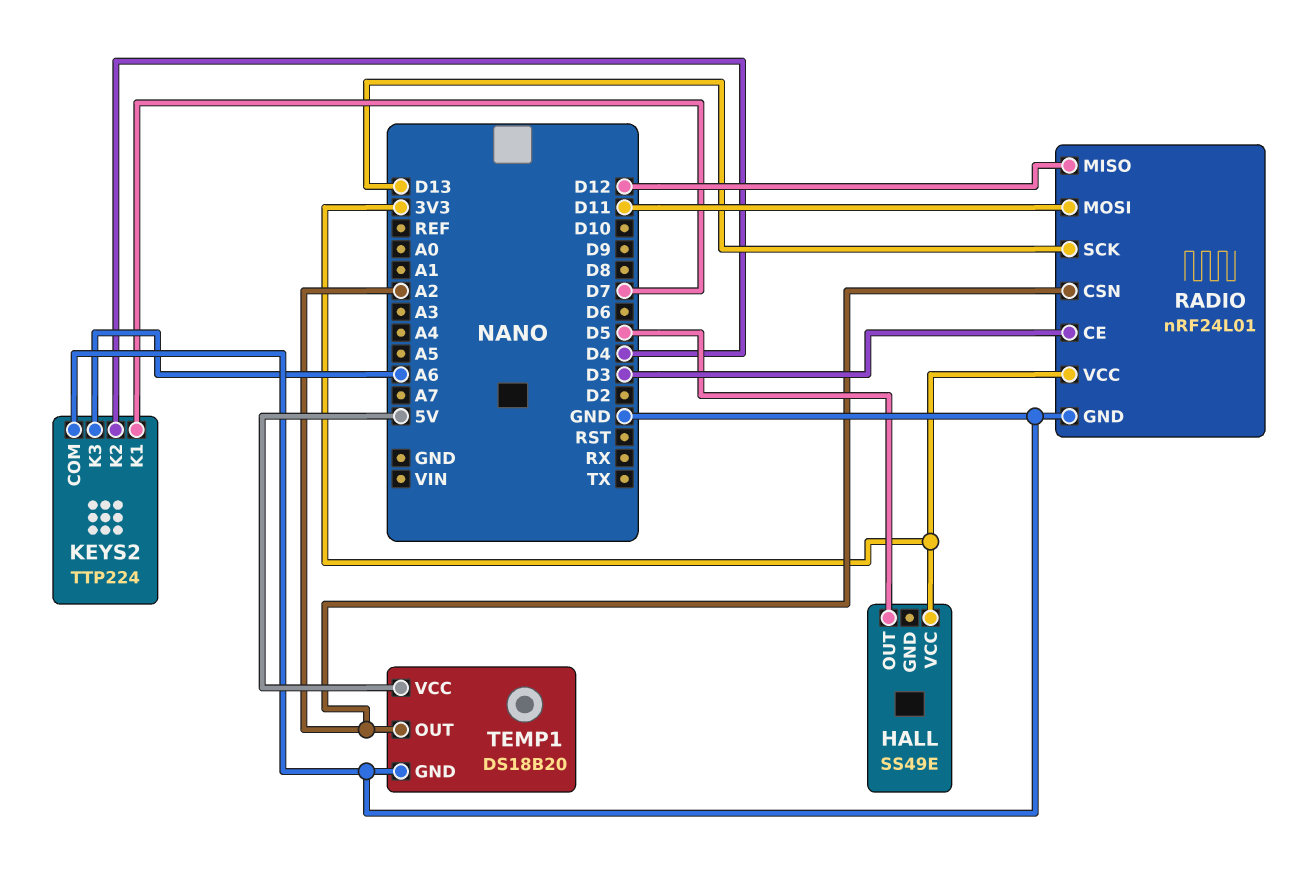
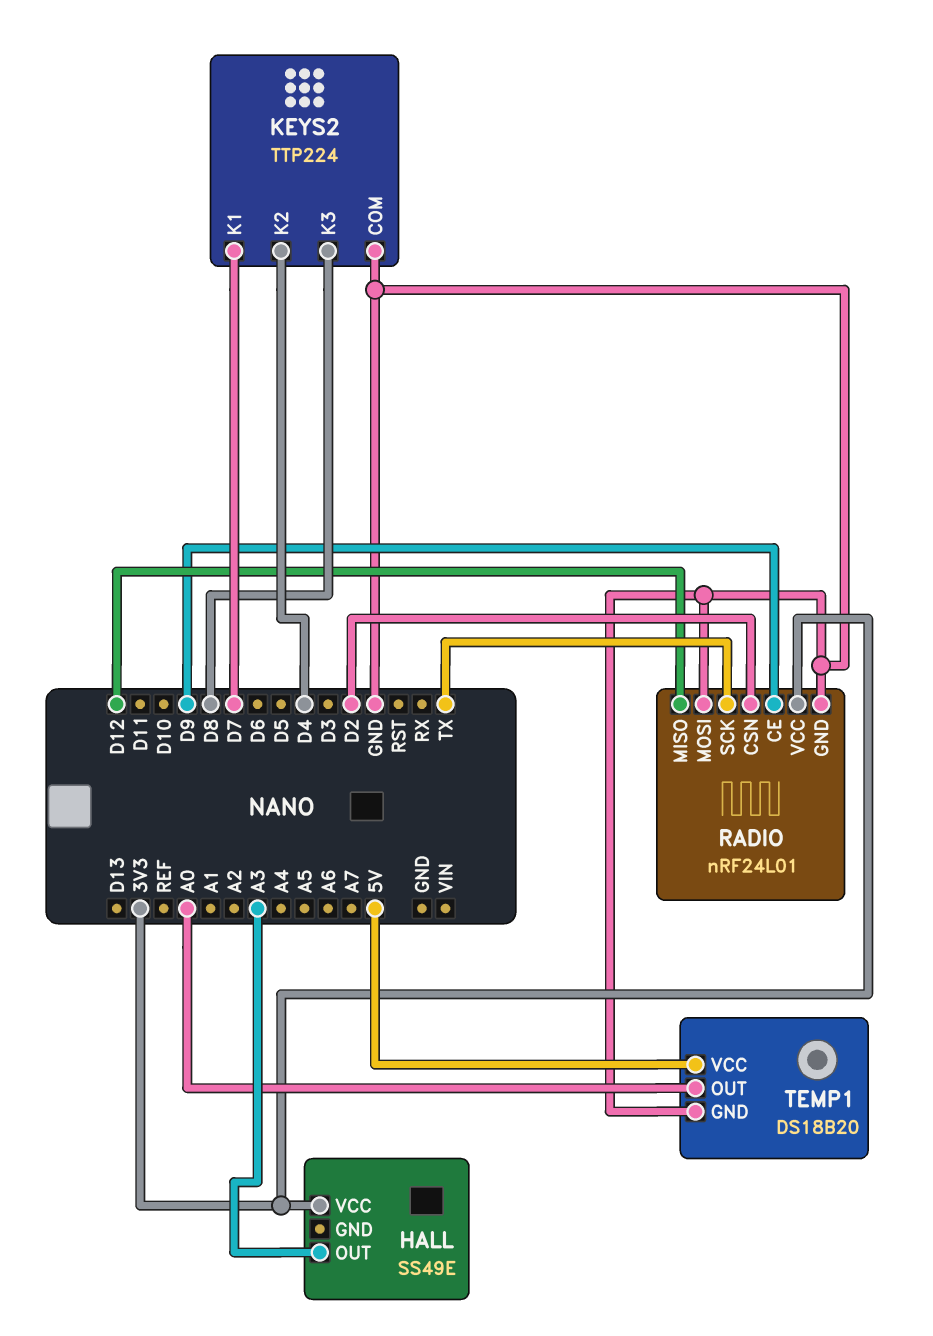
HALL pin OUT: D5 -> A3
KEYS2 pin K3: A6 -> D8
RADIO pin CE: D3 -> D9
RADIO pin CSN: A2 -> D2
RADIO pin MOSI: D11 -> GND
RADIO pin SCK: D13 -> TX
TEMP1 pin OUT: A2 -> A0

